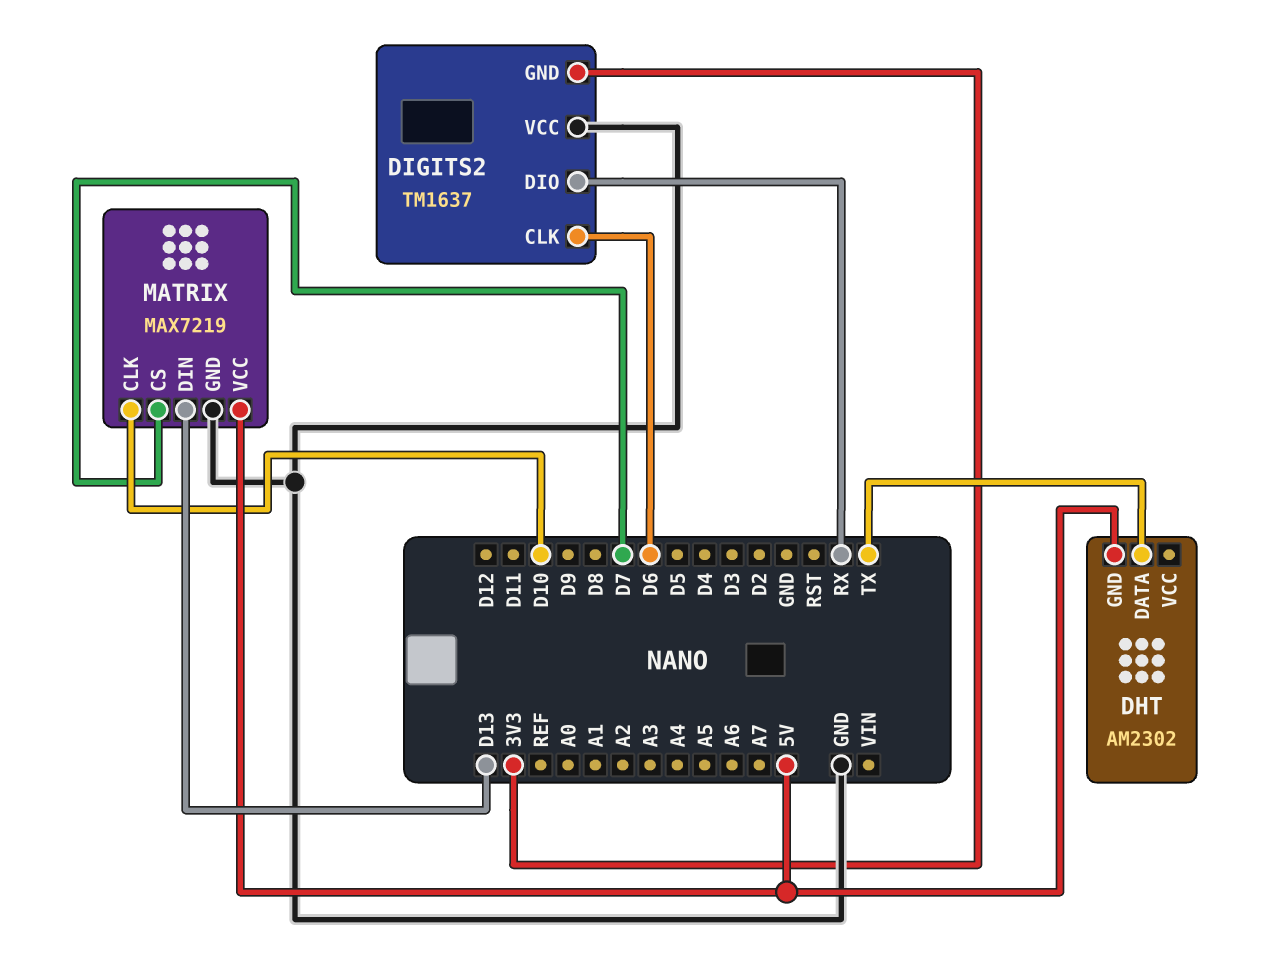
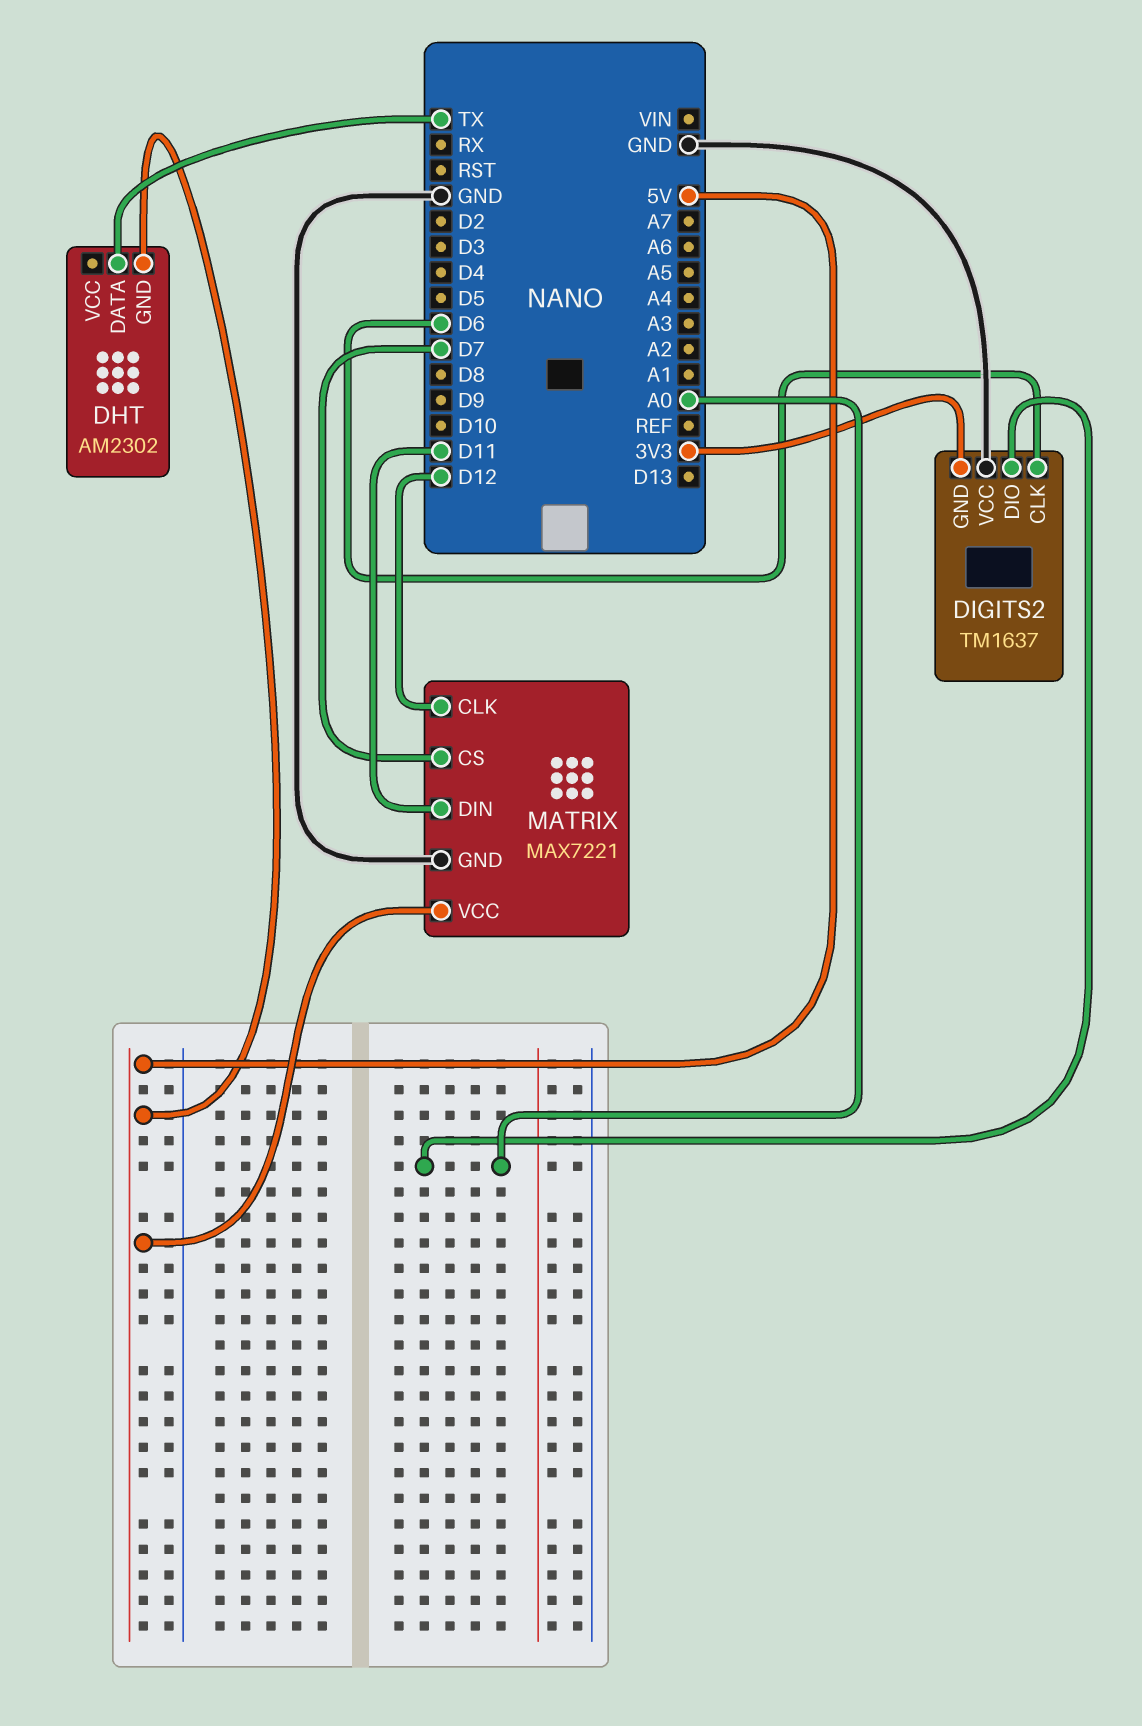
DIGITS2 pin DIO: RX -> A0
MATRIX: MAX7219 -> MAX7221
MATRIX pin CLK: D10 -> D12
MATRIX pin DIN: D13 -> D11

